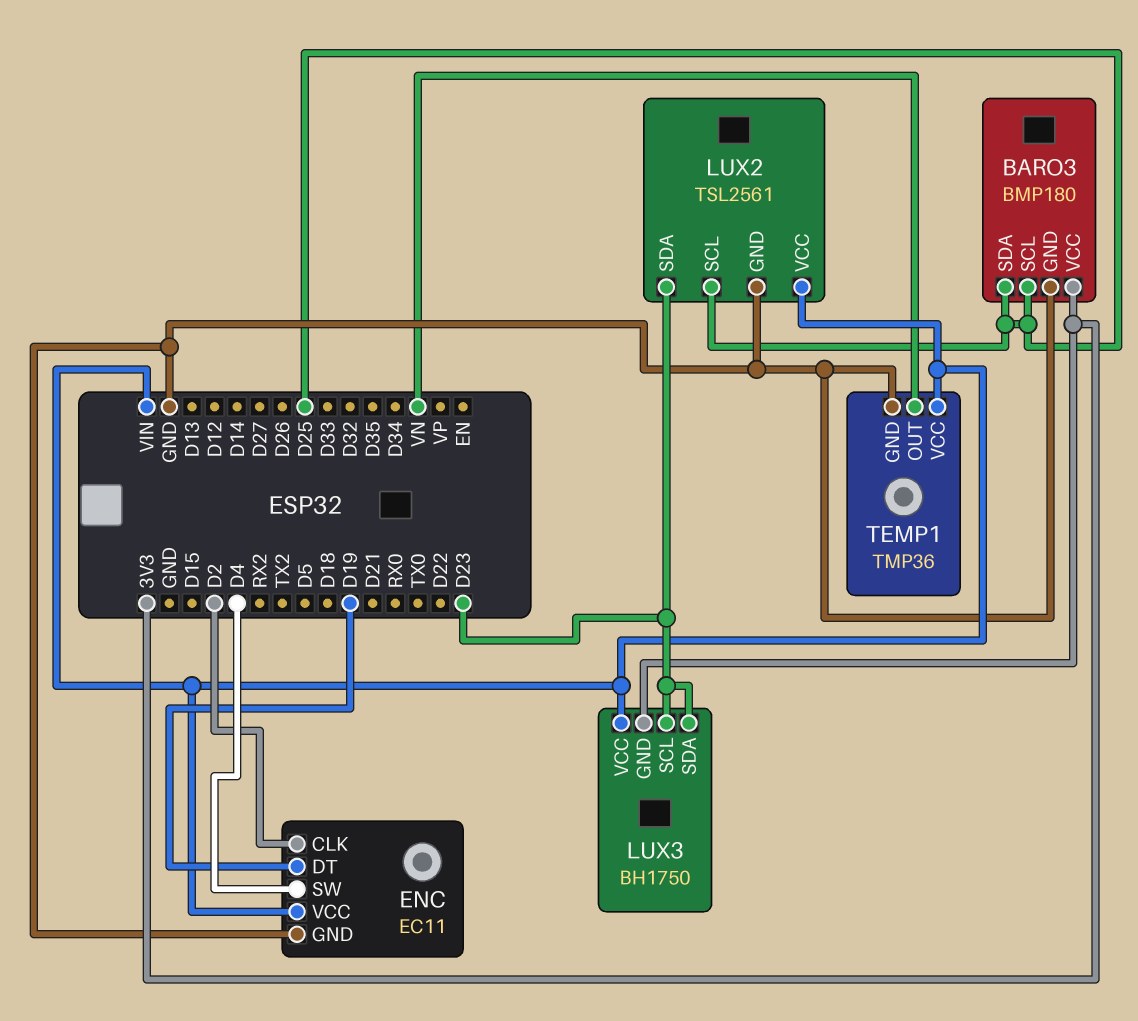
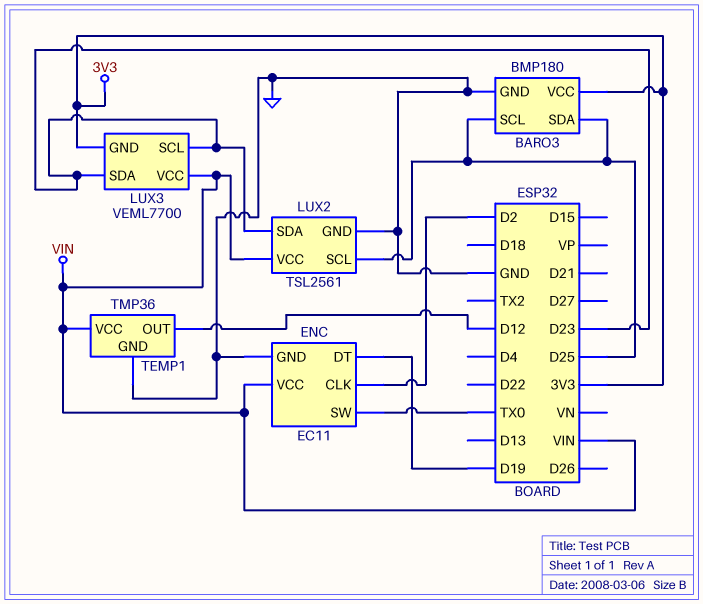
ENC pin SW: D4 -> TX0
LUX3: BH1750 -> VEML7700
TEMP1 pin OUT: VN -> D12

